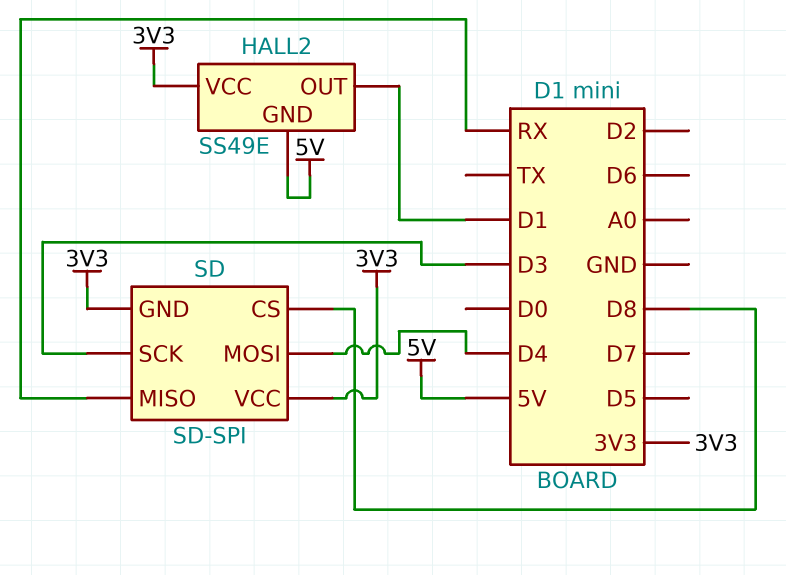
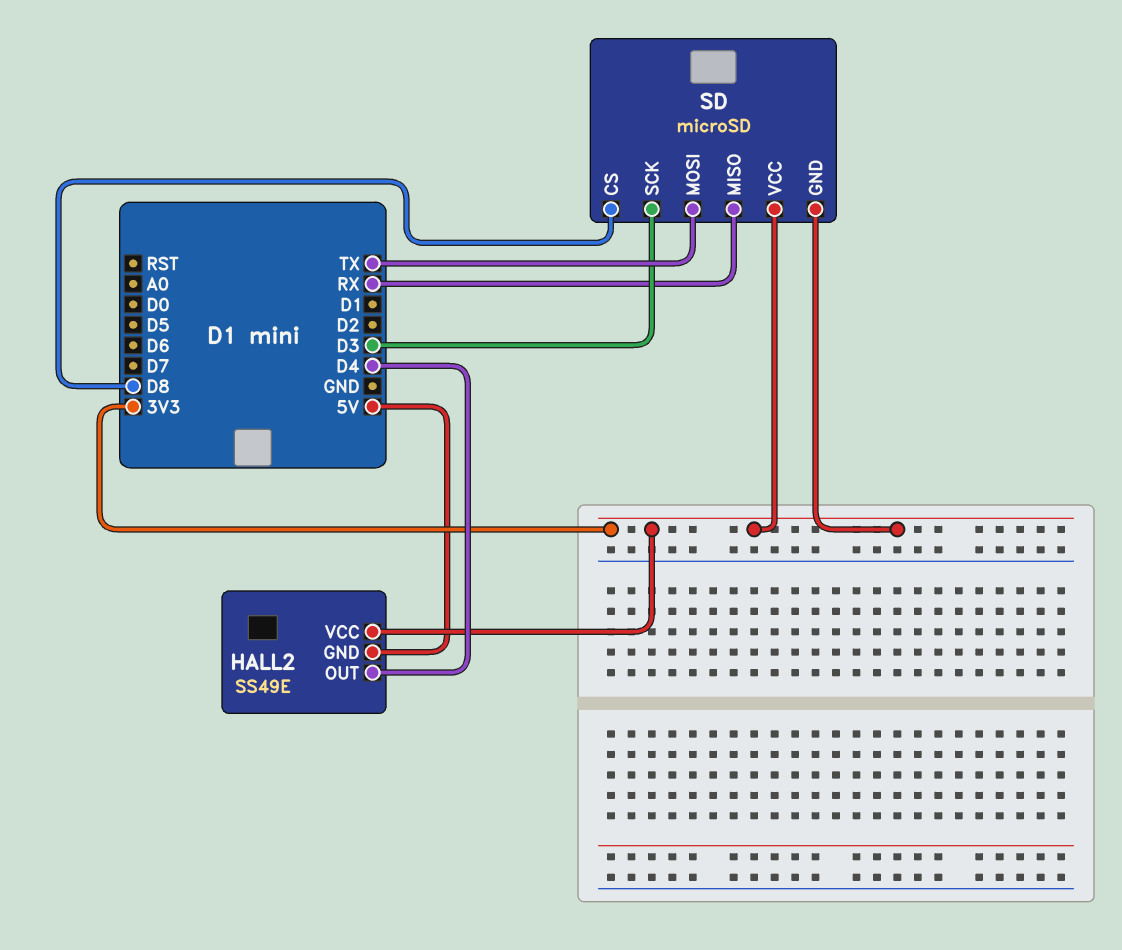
HALL2 pin OUT: D1 -> D4
SD: SD-SPI -> microSD
SD pin MOSI: D4 -> TX

